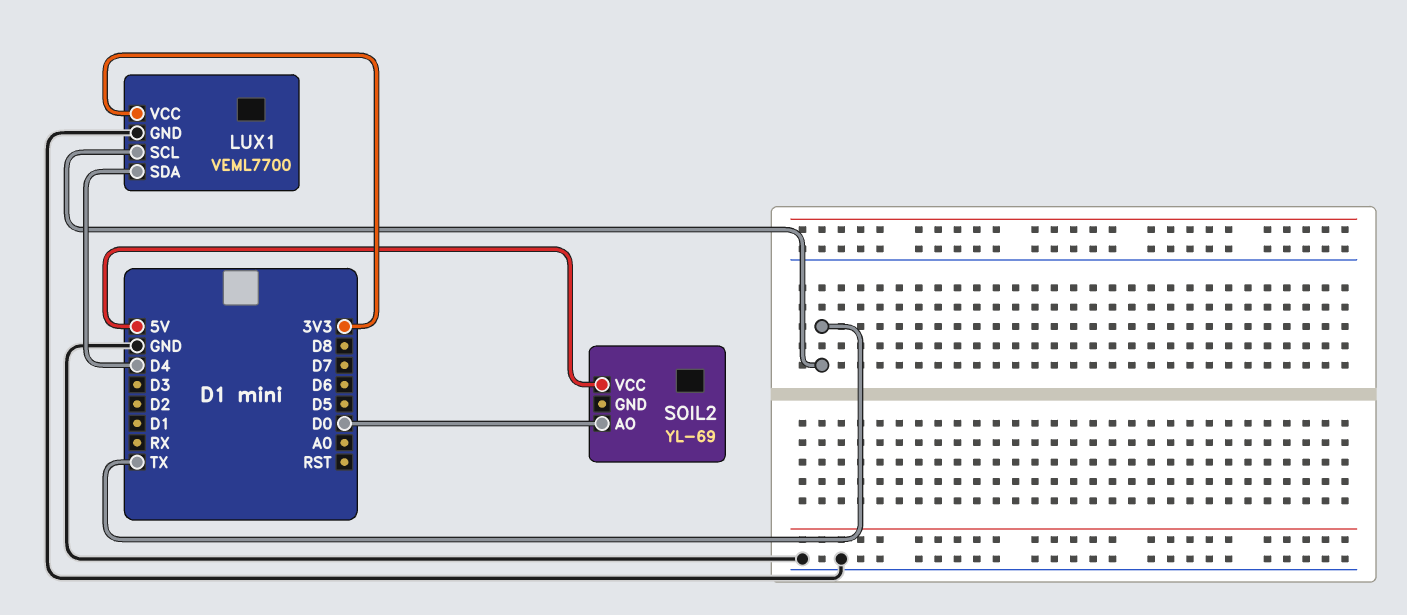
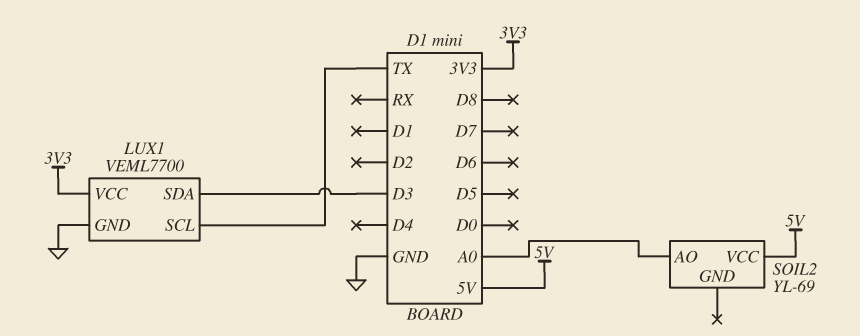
LUX1 pin SDA: D4 -> D3
SOIL2 pin AO: D0 -> A0

